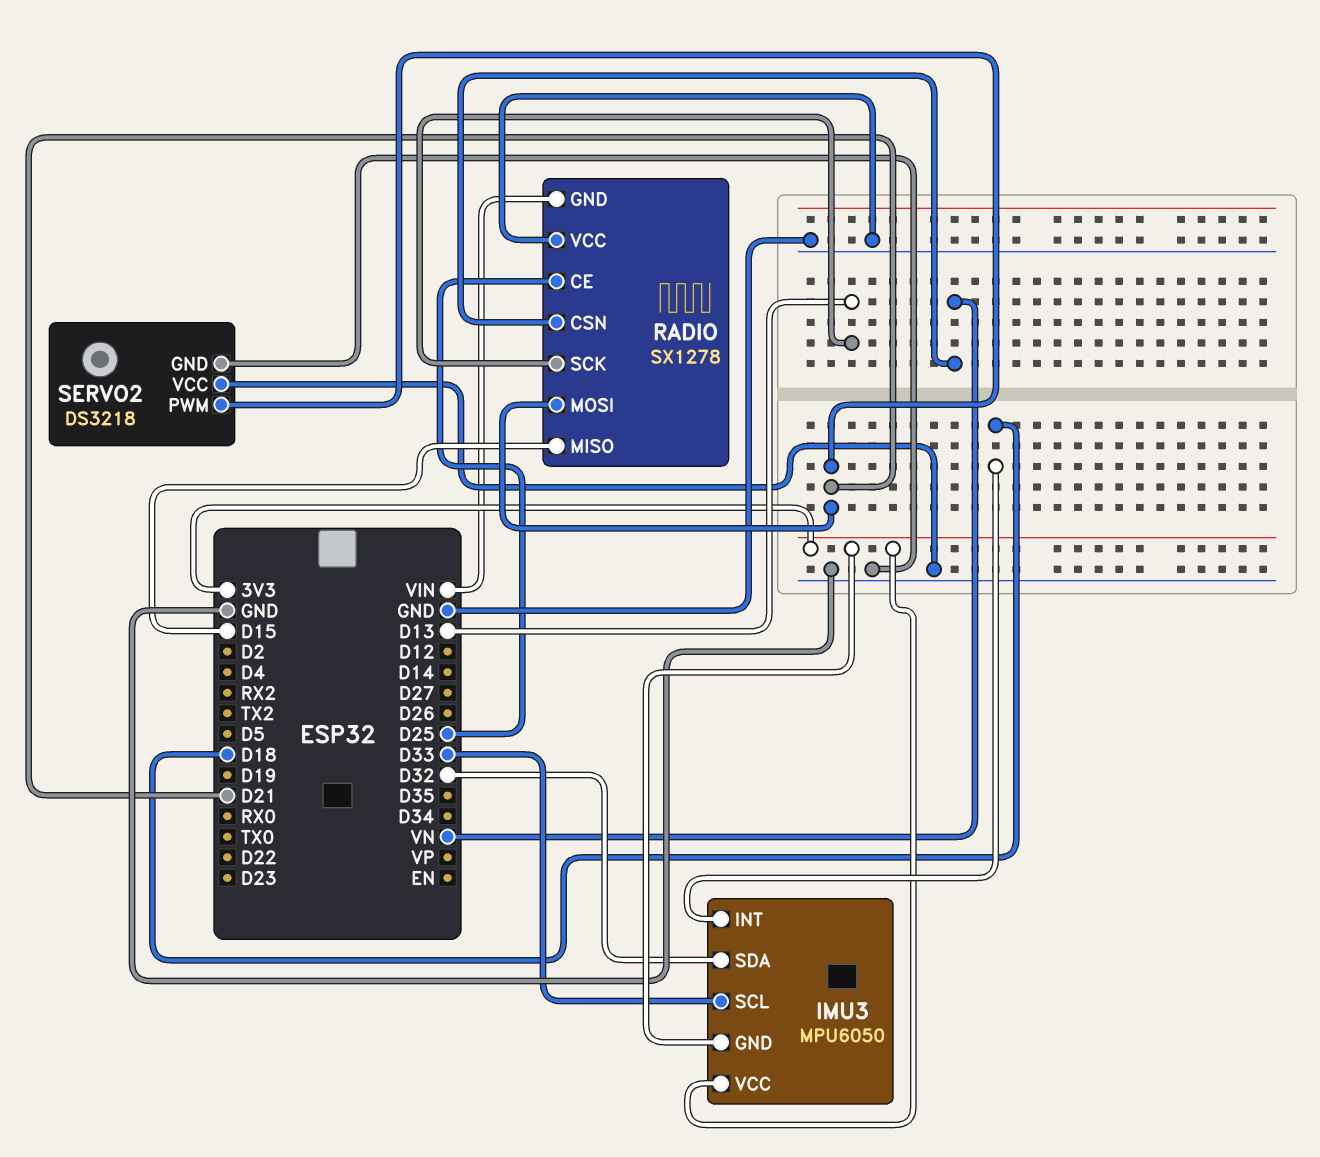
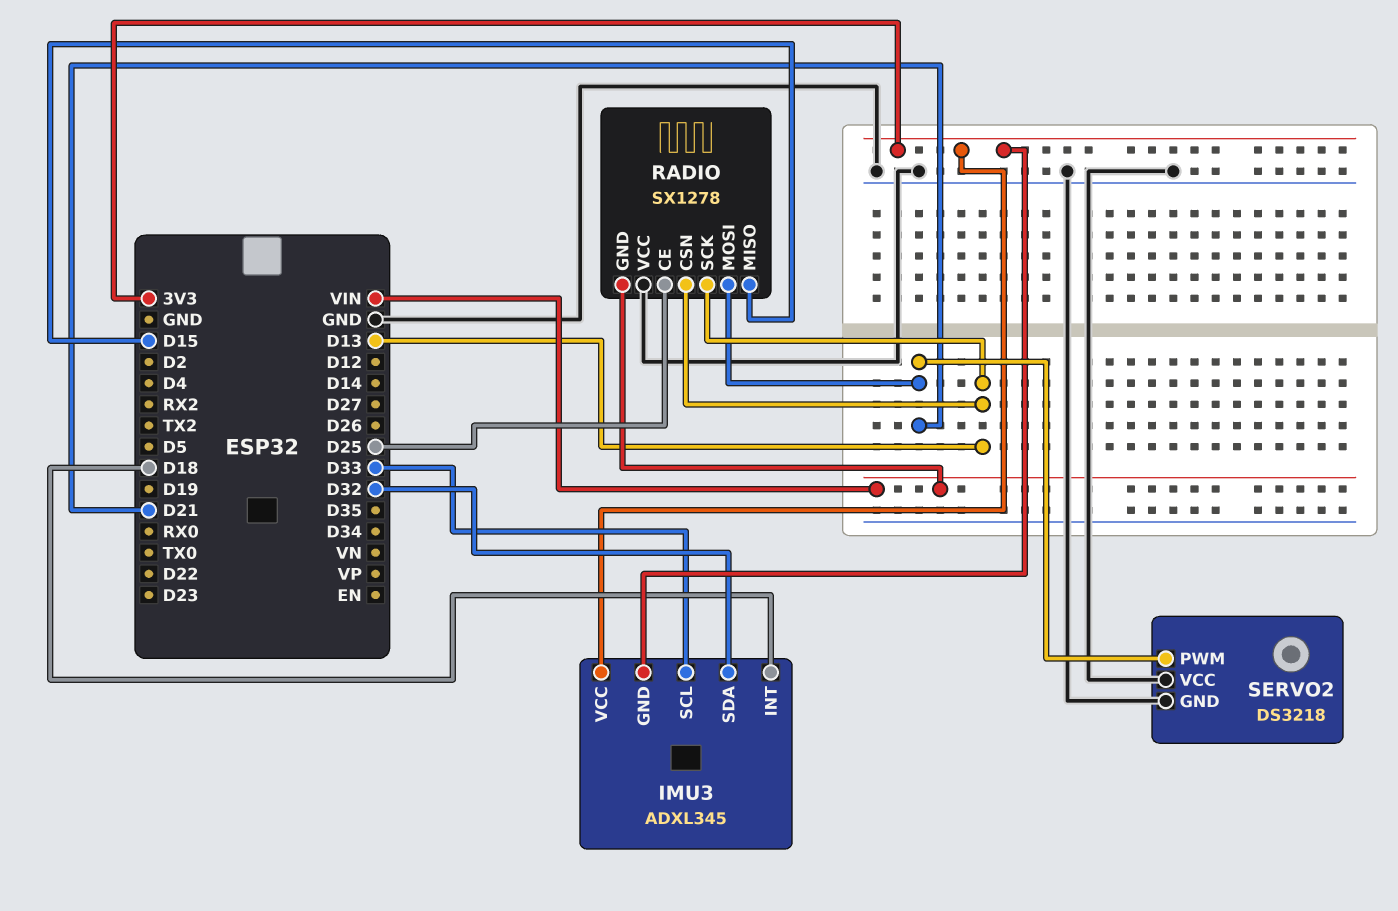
IMU3: MPU6050 -> ADXL345
RADIO pin CSN: VN -> D13

